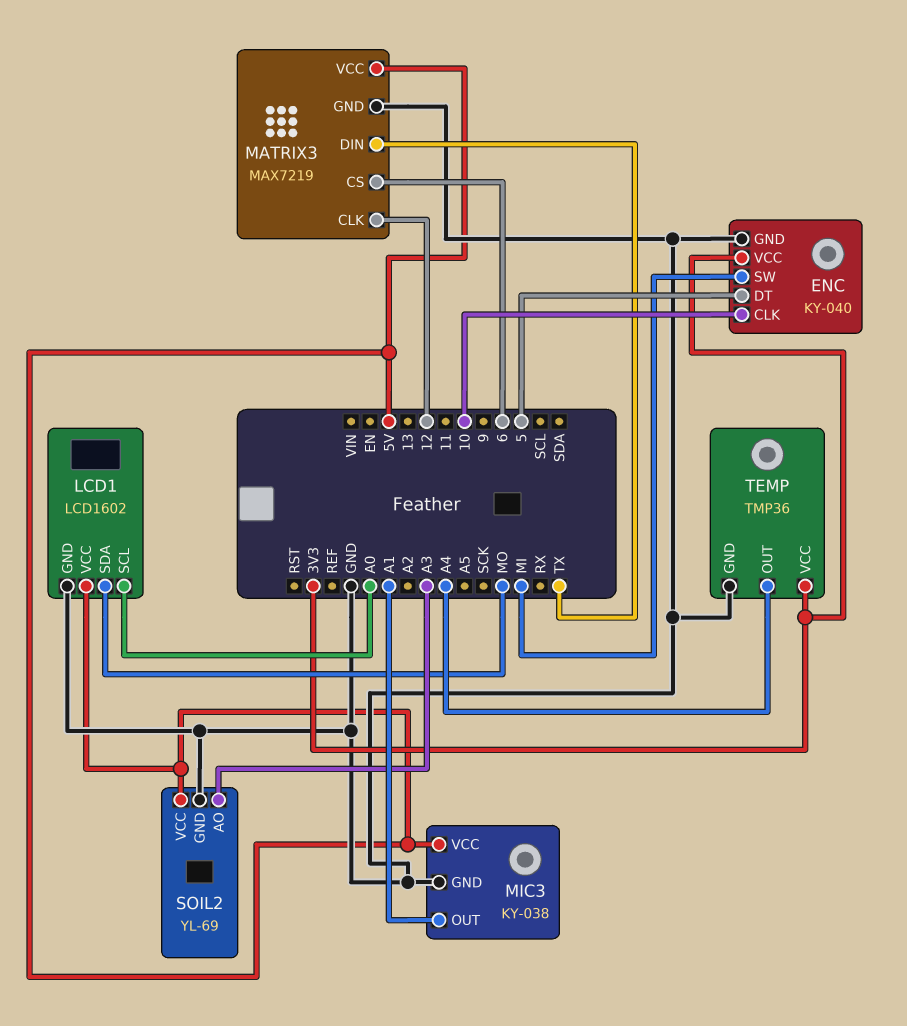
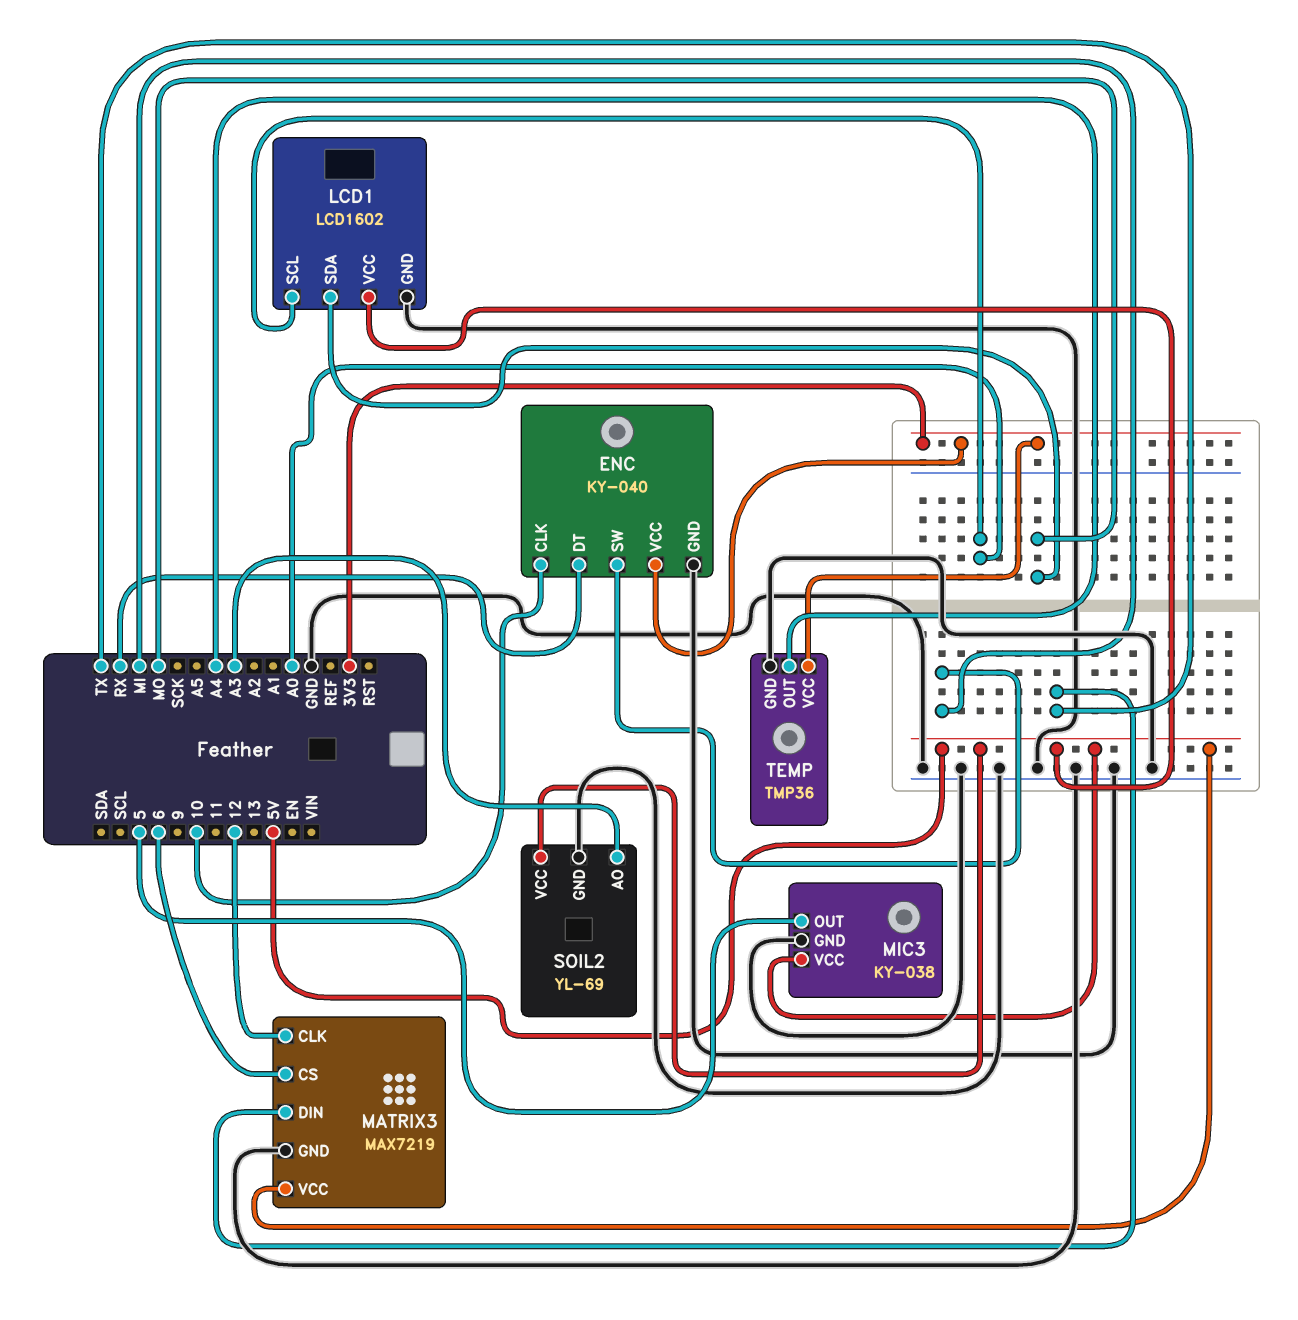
ENC pin DT: 5 -> RX
MIC3 pin OUT: A1 -> 5

